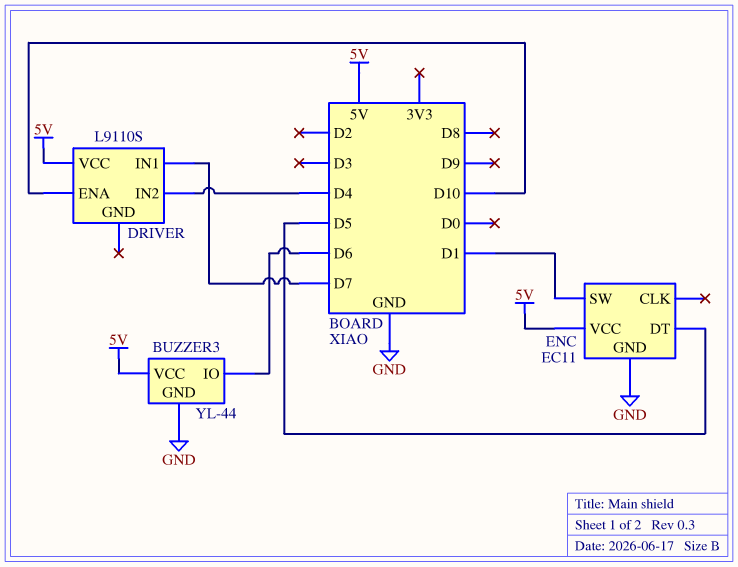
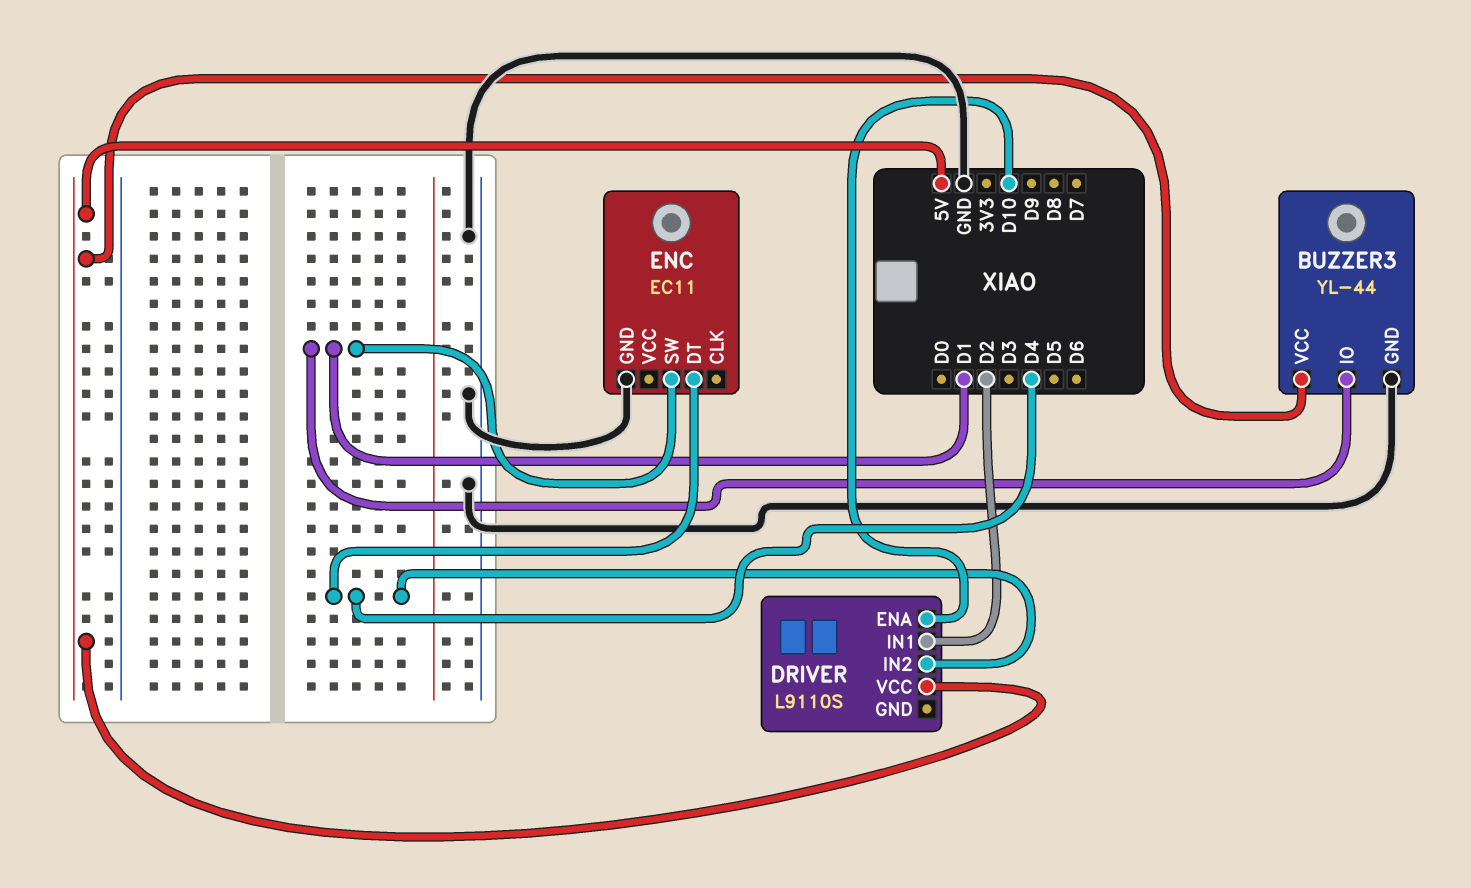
BUZZER3 pin IO: D6 -> D1
DRIVER pin IN1: D7 -> D2
ENC pin DT: D5 -> D4
ENC pin VCC: 5V -> none

